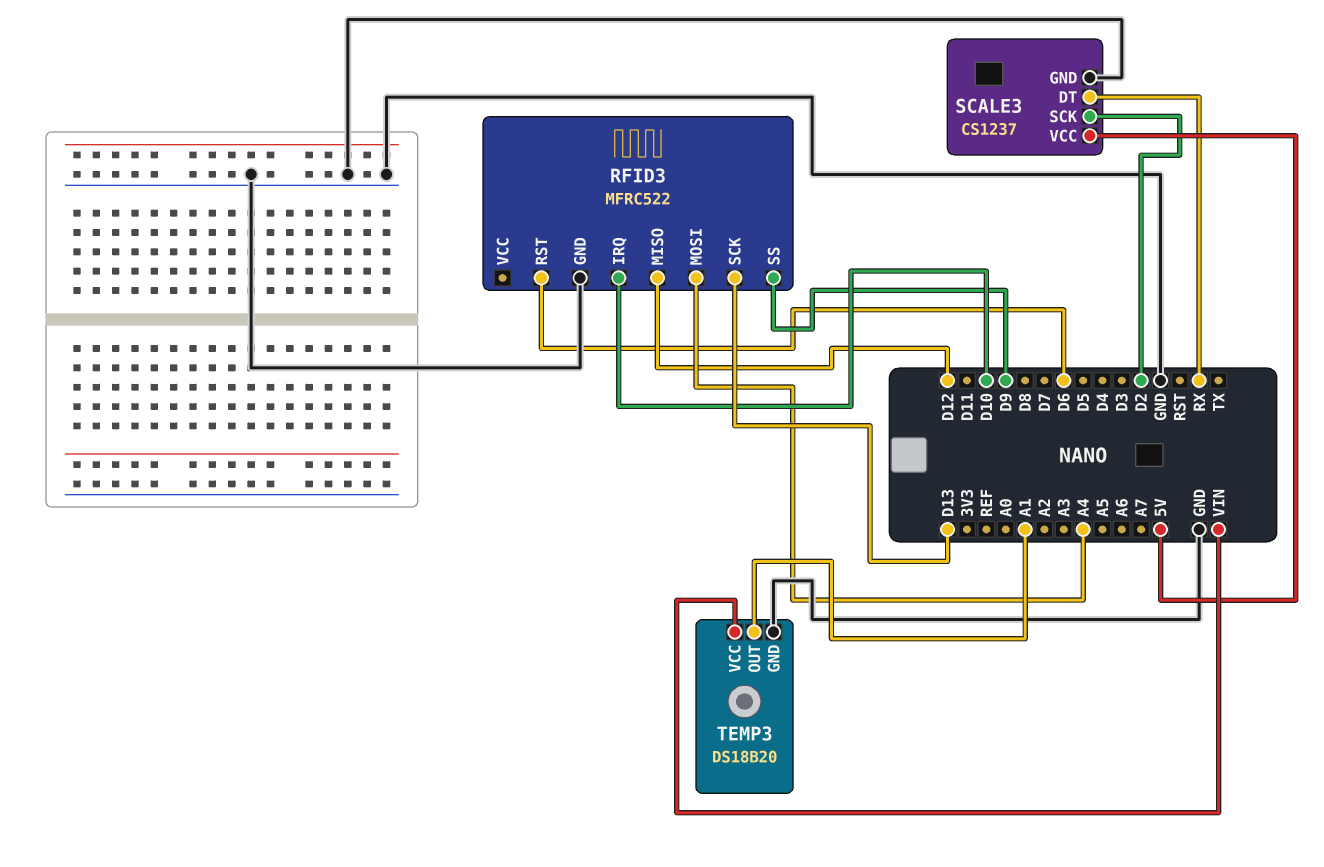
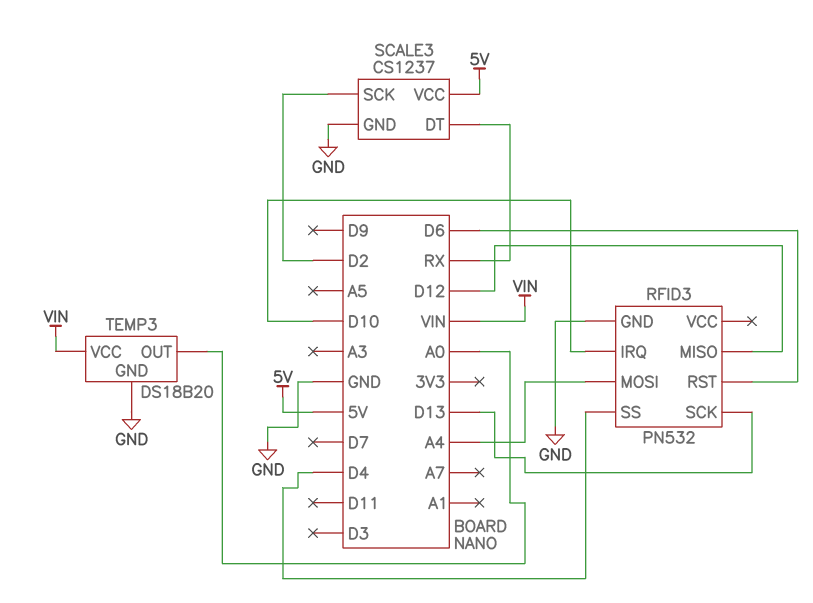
RFID3: MFRC522 -> PN532
RFID3 pin SS: D9 -> D4
TEMP3 pin OUT: A1 -> A0

